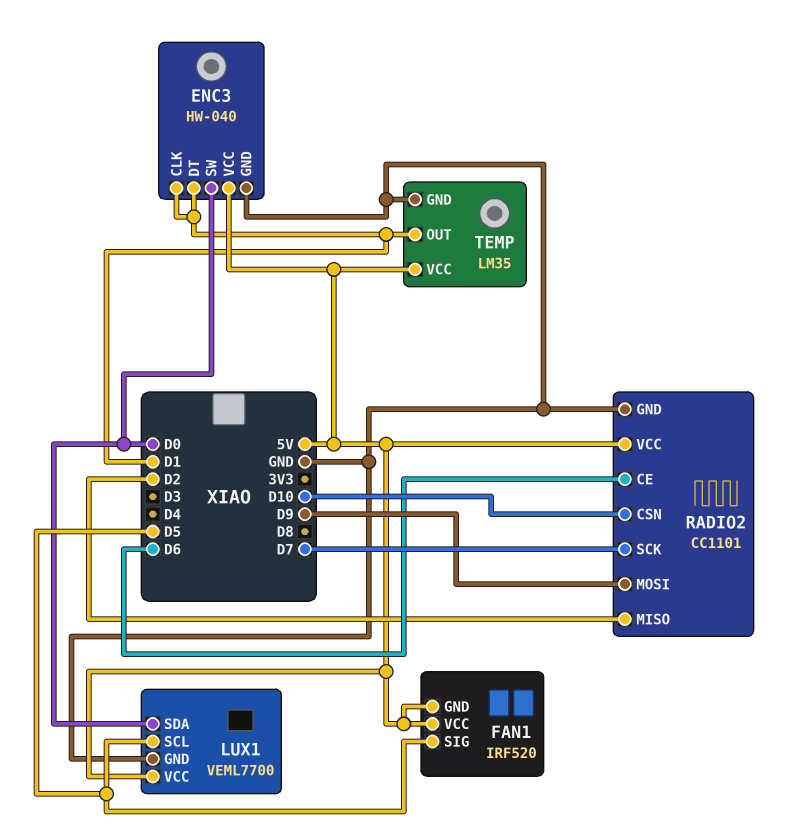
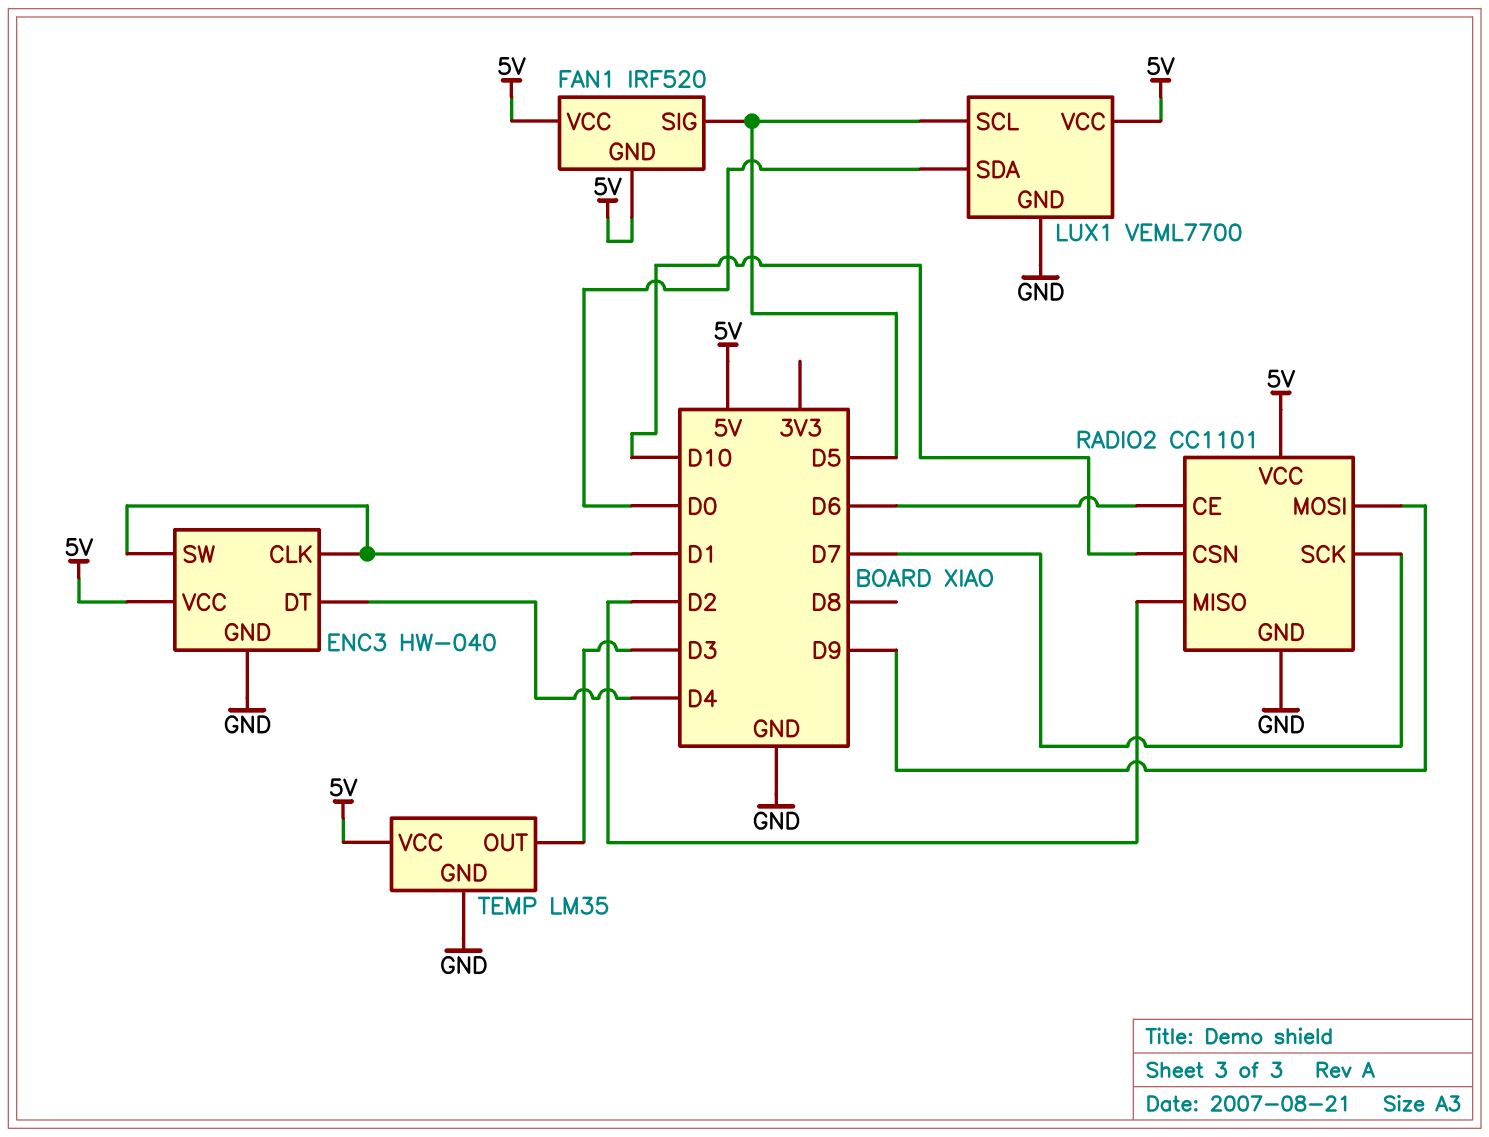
ENC3 pin DT: D1 -> D4
ENC3 pin SW: D0 -> D1
TEMP pin OUT: D1 -> D3

